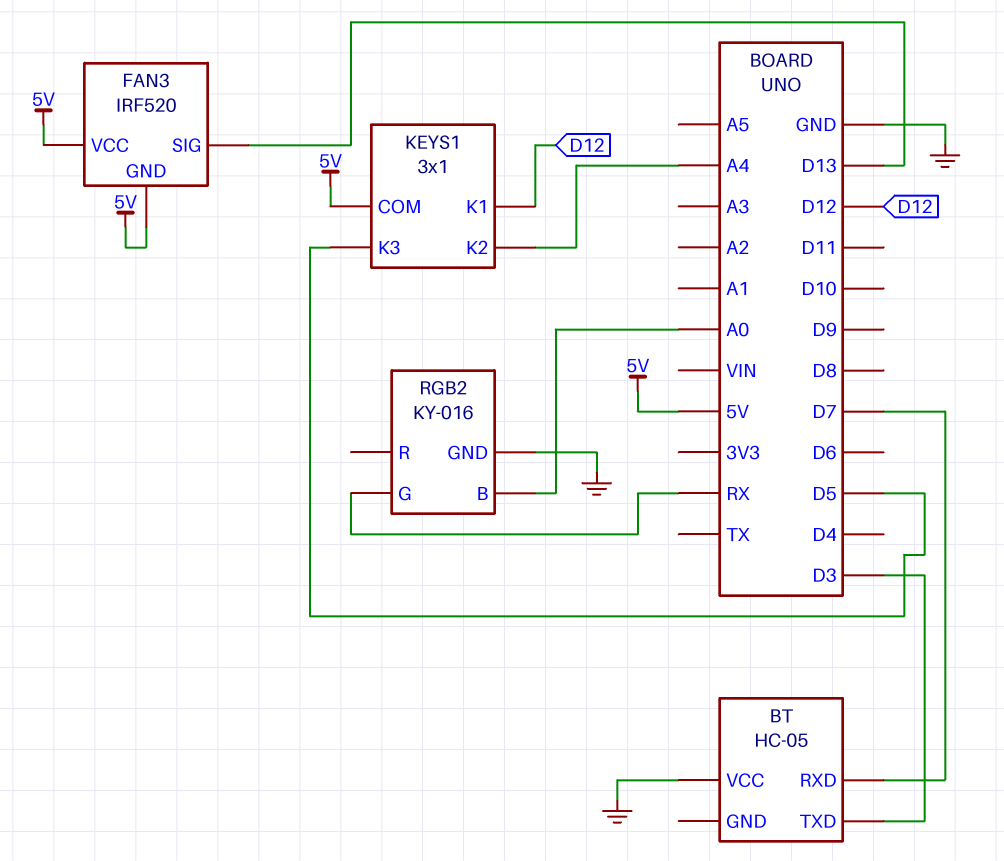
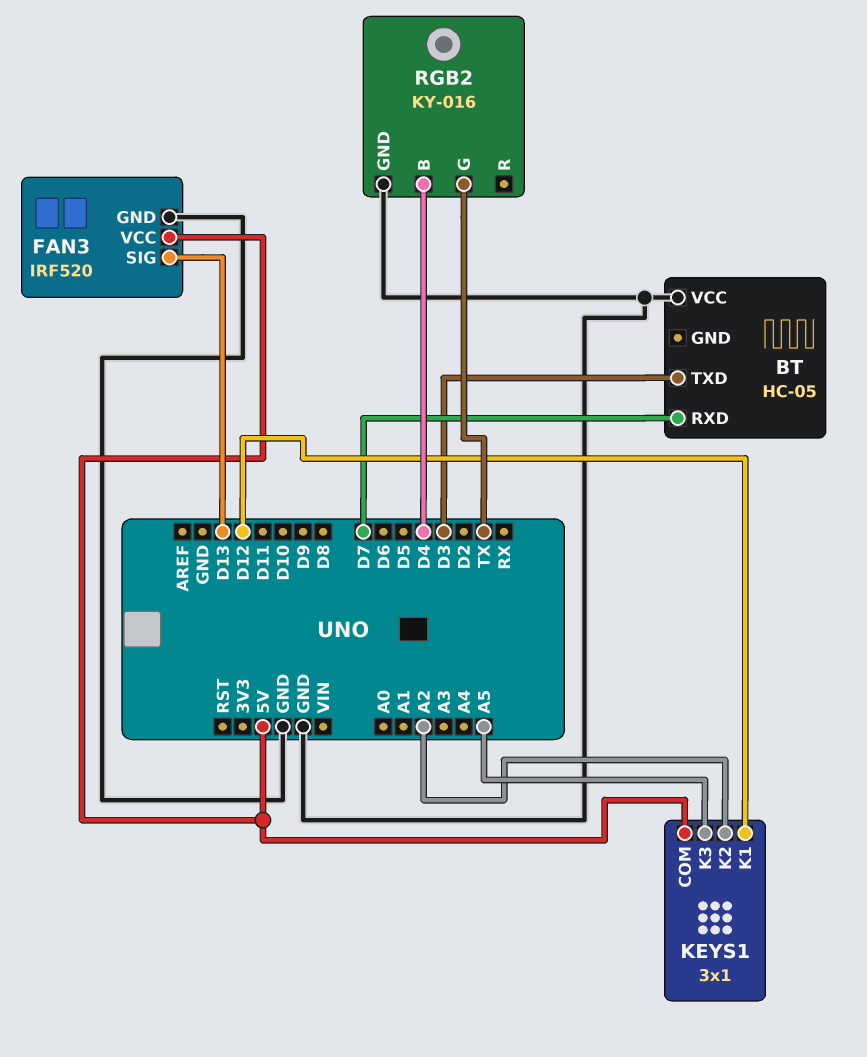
FAN3 pin GND: 5V -> GND
KEYS1 pin K2: A4 -> A2
KEYS1 pin K3: D5 -> A5
RGB2 pin B: A0 -> D4
RGB2 pin G: RX -> TX

